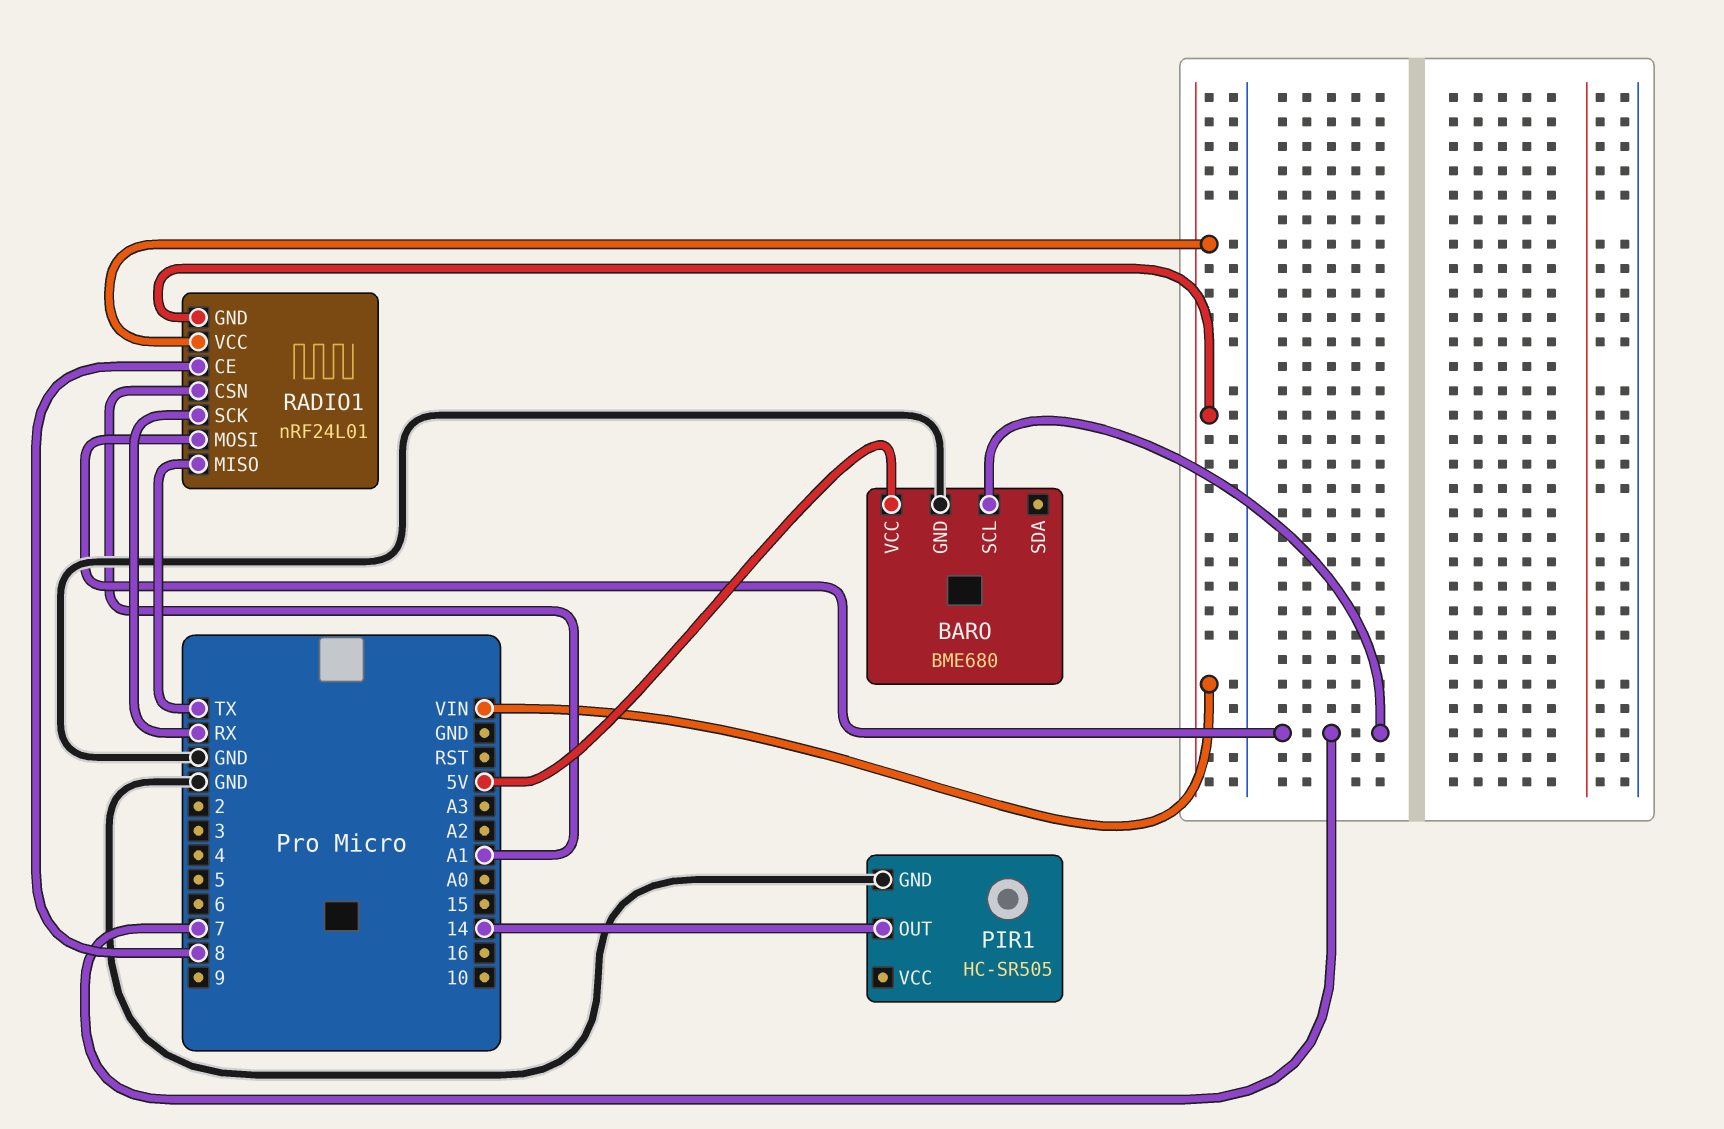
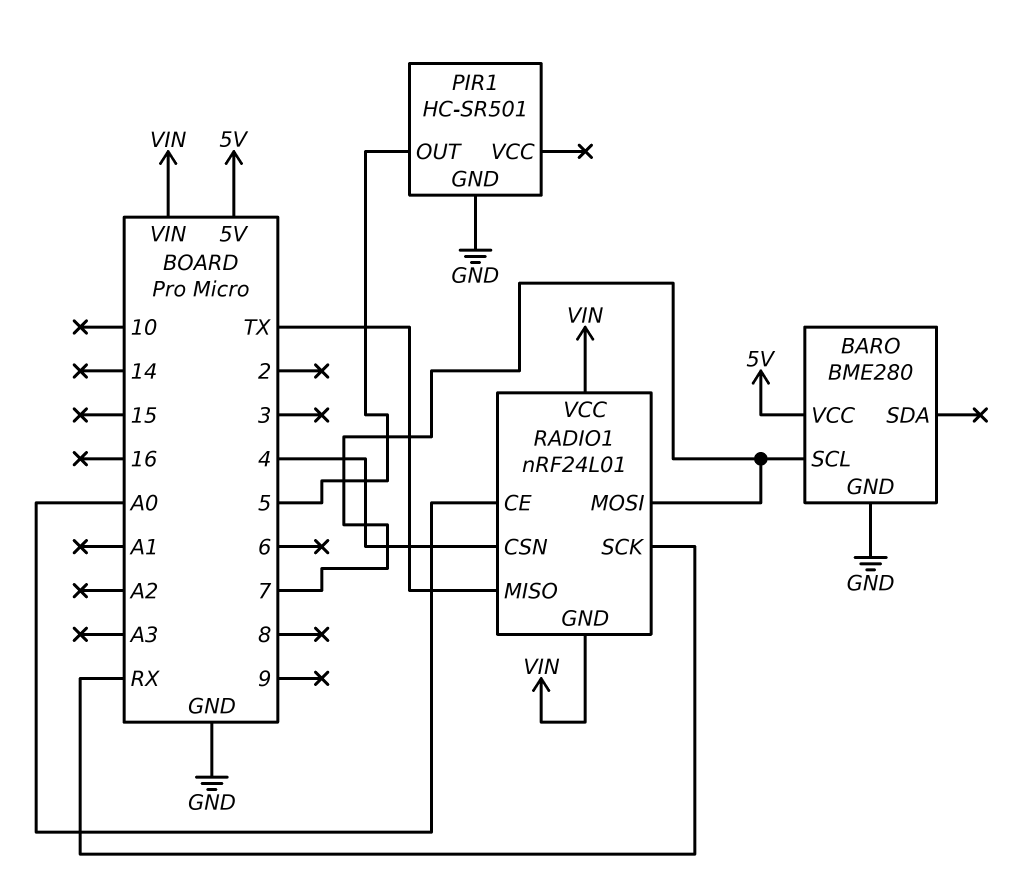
BARO: BME680 -> BME280
PIR1: HC-SR505 -> HC-SR501
PIR1 pin OUT: 14 -> 5
RADIO1 pin CE: 8 -> A0
RADIO1 pin CSN: A1 -> 4

